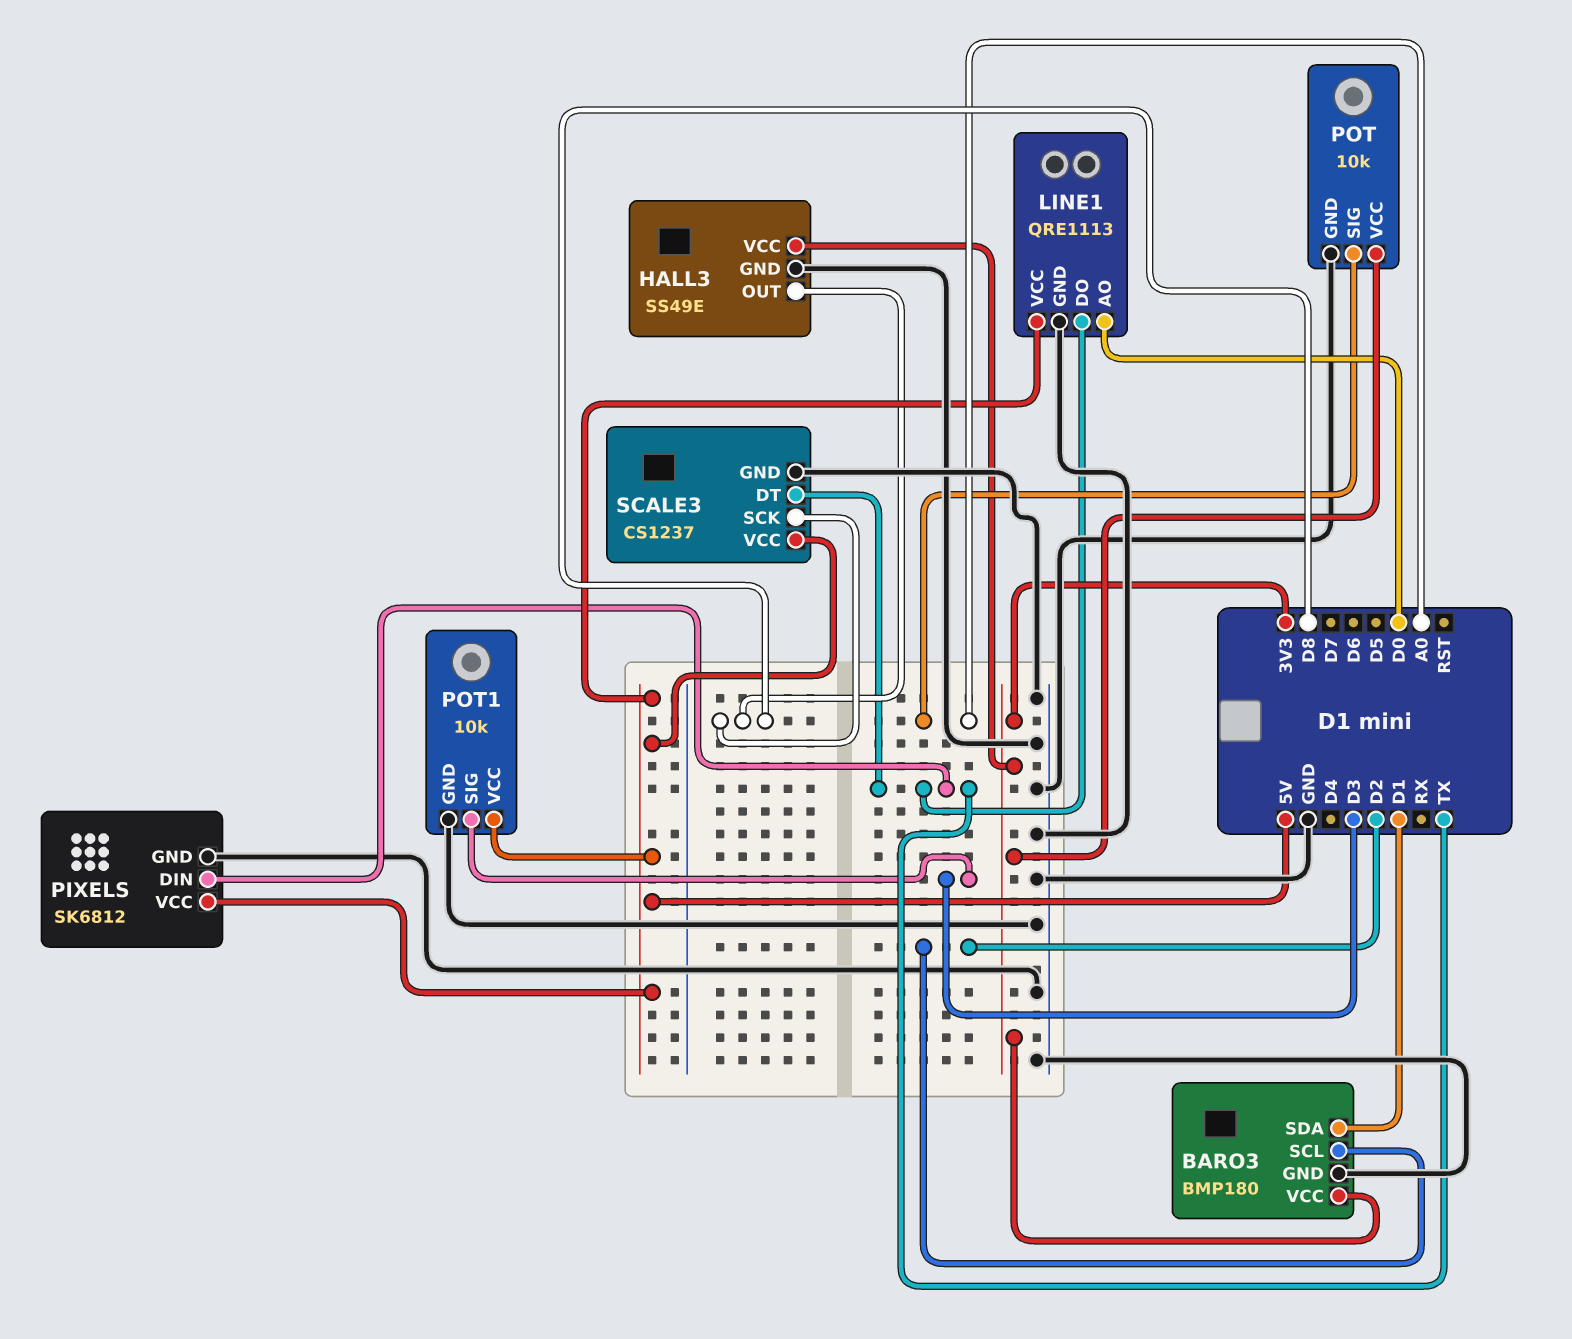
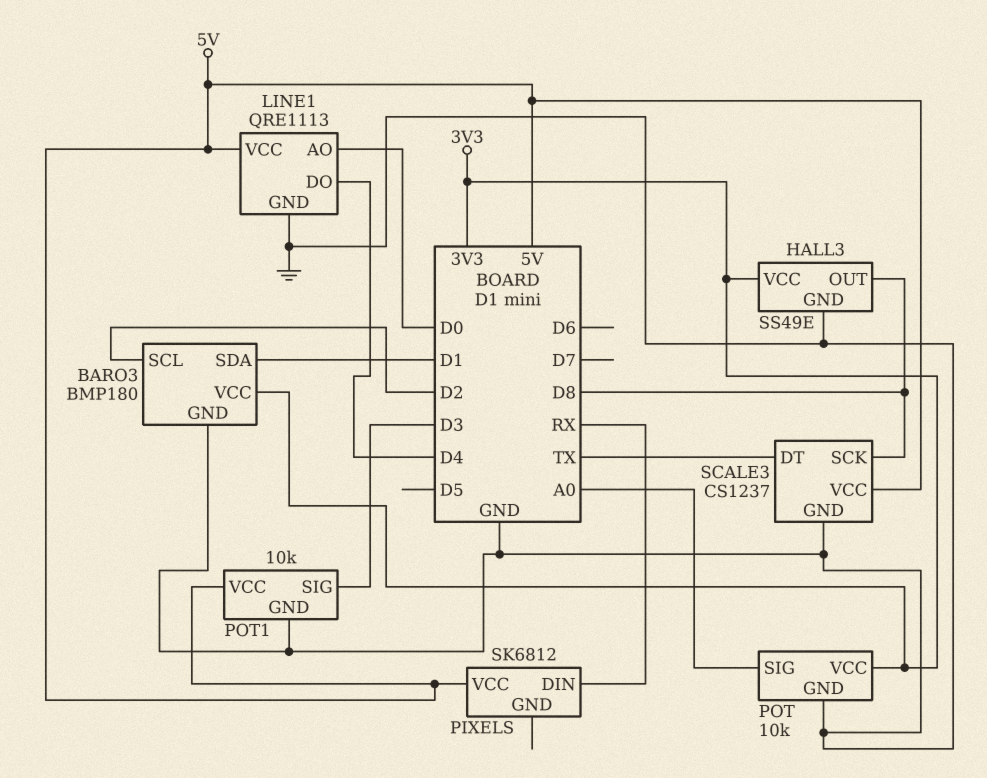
LINE1 pin DO: TX -> D4
PIXELS pin DIN: TX -> RX
PIXELS pin GND: GND -> none

